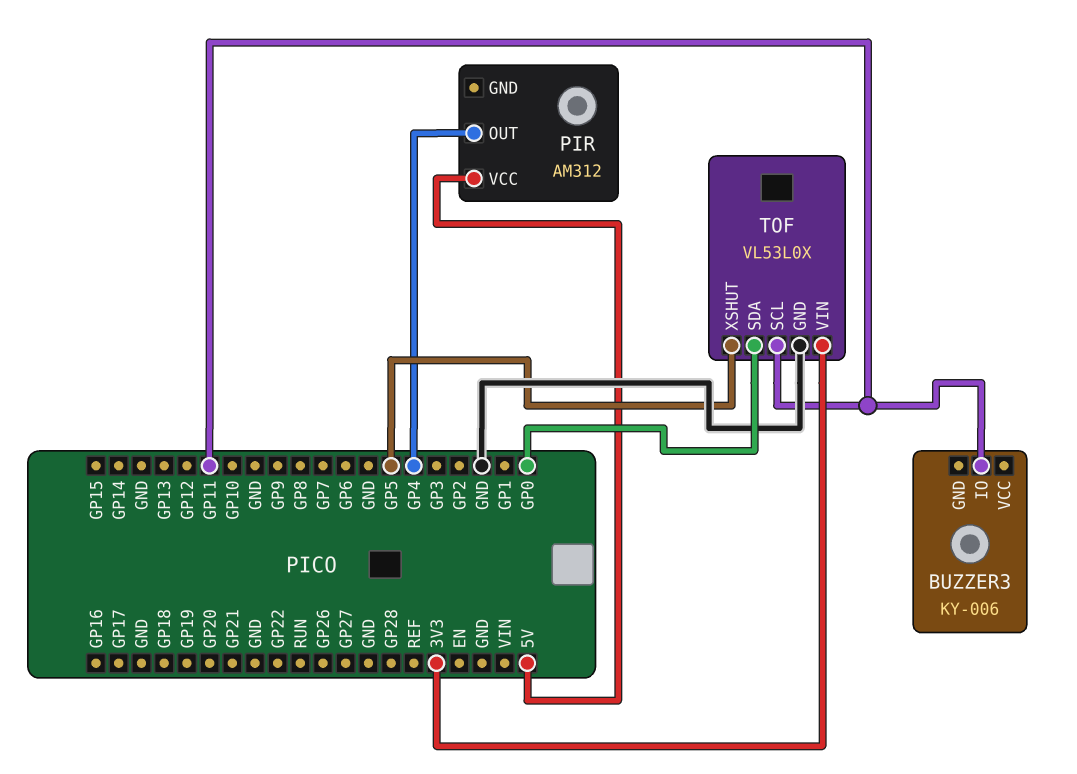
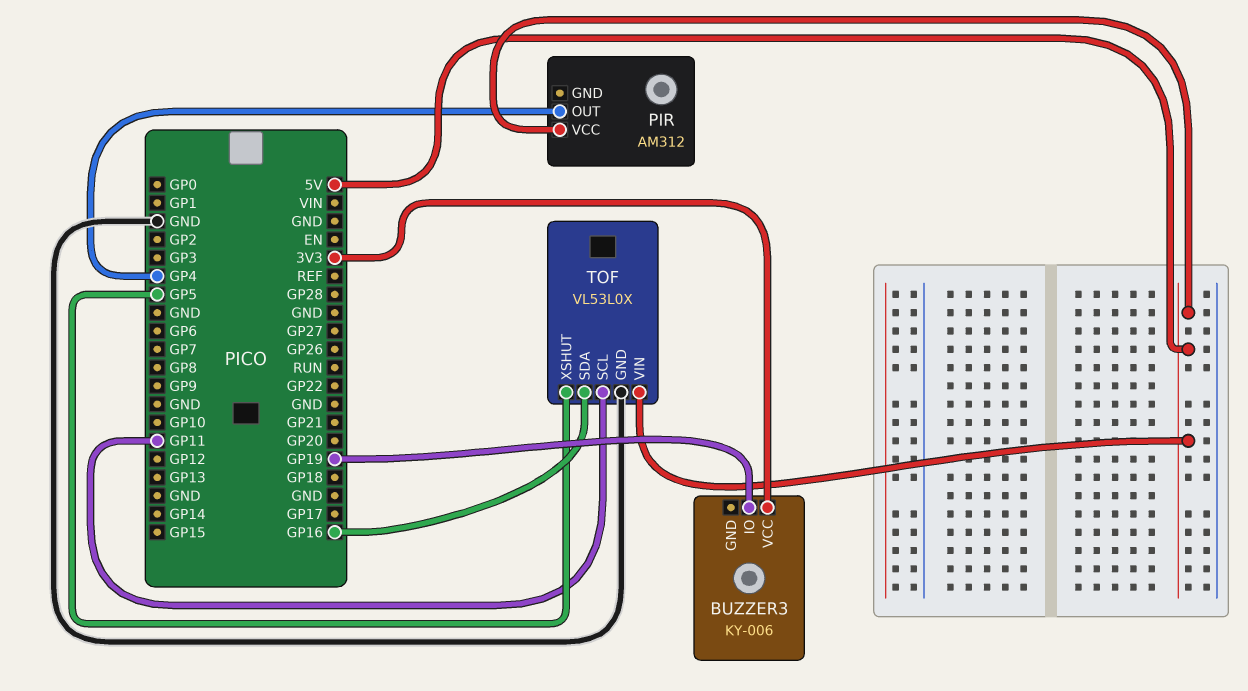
BUZZER3 pin IO: GP11 -> GP19
BUZZER3 pin VCC: none -> 3V3
TOF pin SDA: GP0 -> GP16
TOF pin VIN: 3V3 -> 5V

